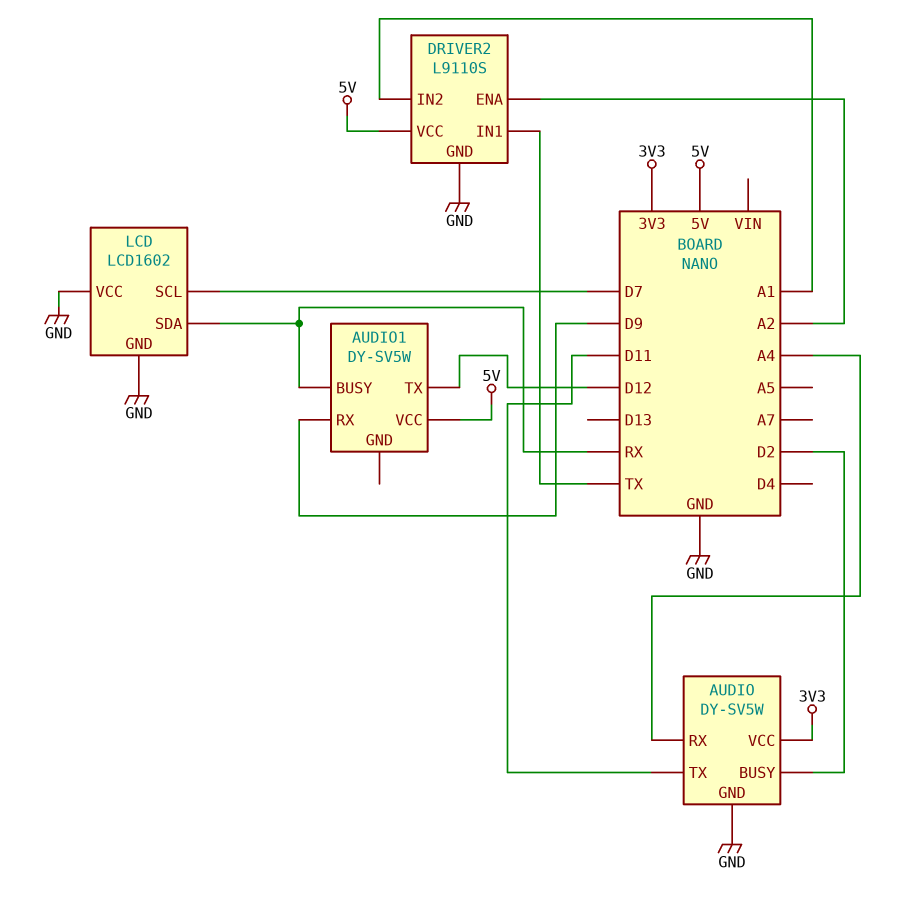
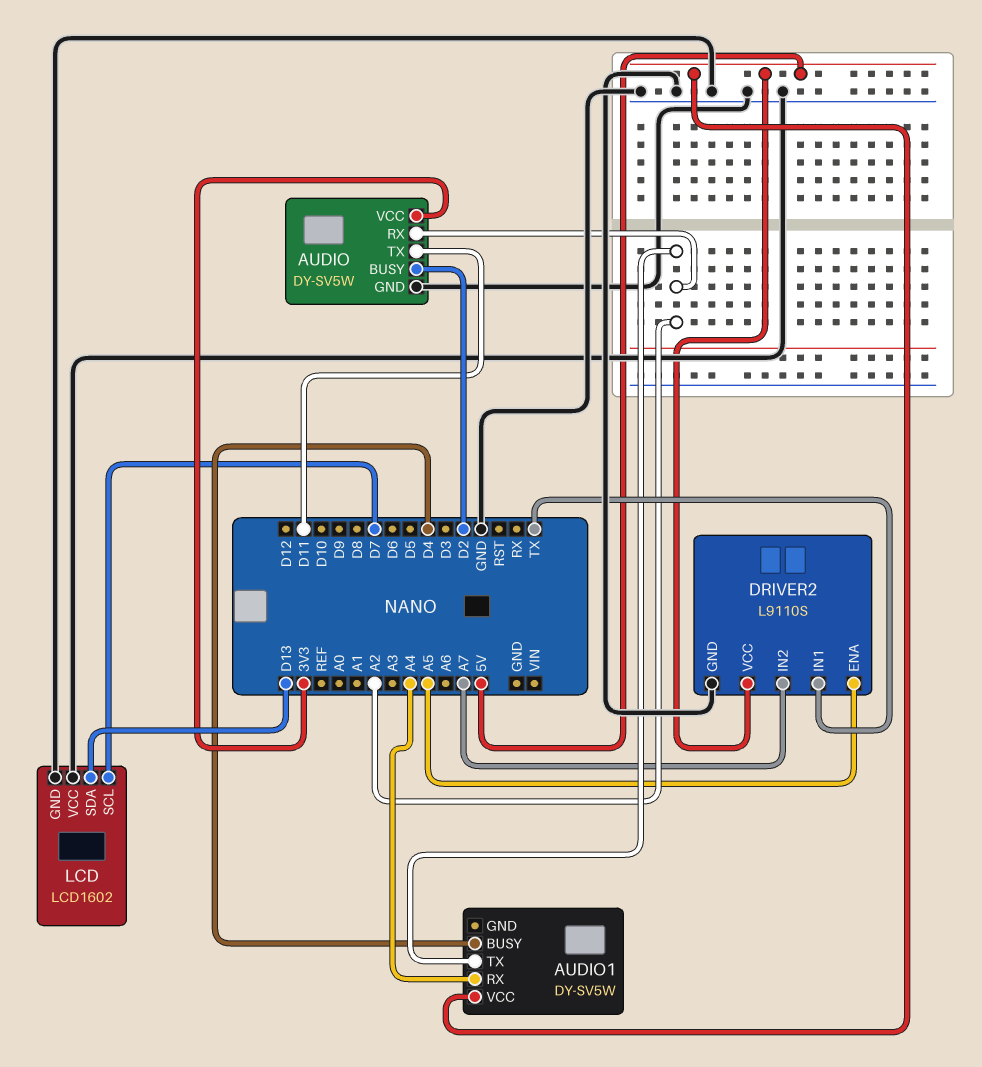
AUDIO pin RX: A4 -> A2
AUDIO1 pin BUSY: RX -> D4
AUDIO1 pin RX: D9 -> A4
AUDIO1 pin TX: D12 -> A2
DRIVER2 pin ENA: A2 -> A5
DRIVER2 pin IN2: A1 -> A7
LCD pin SDA: RX -> D13

